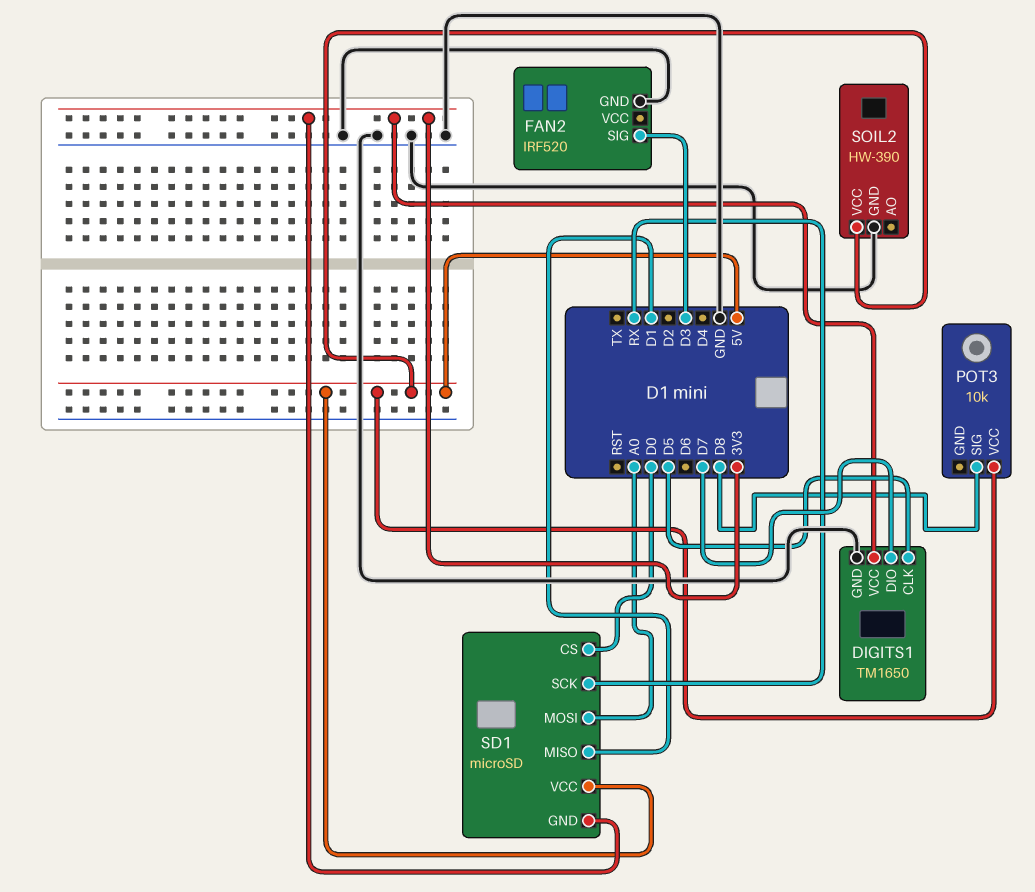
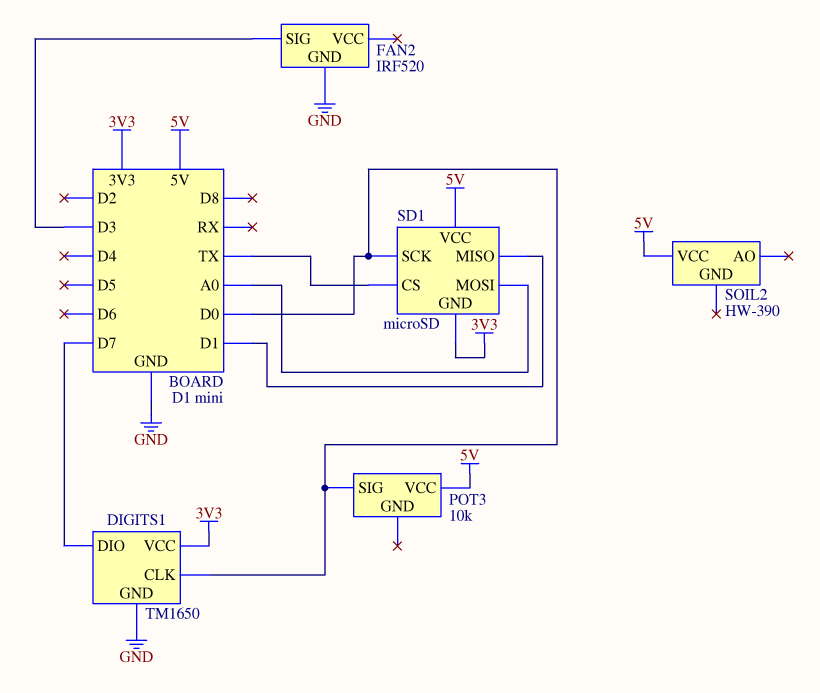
DIGITS1 pin CLK: D5 -> D0
POT3 pin SIG: D8 -> D0
SD1 pin CS: D0 -> TX
SD1 pin SCK: RX -> D0
SOIL2 pin GND: GND -> none

